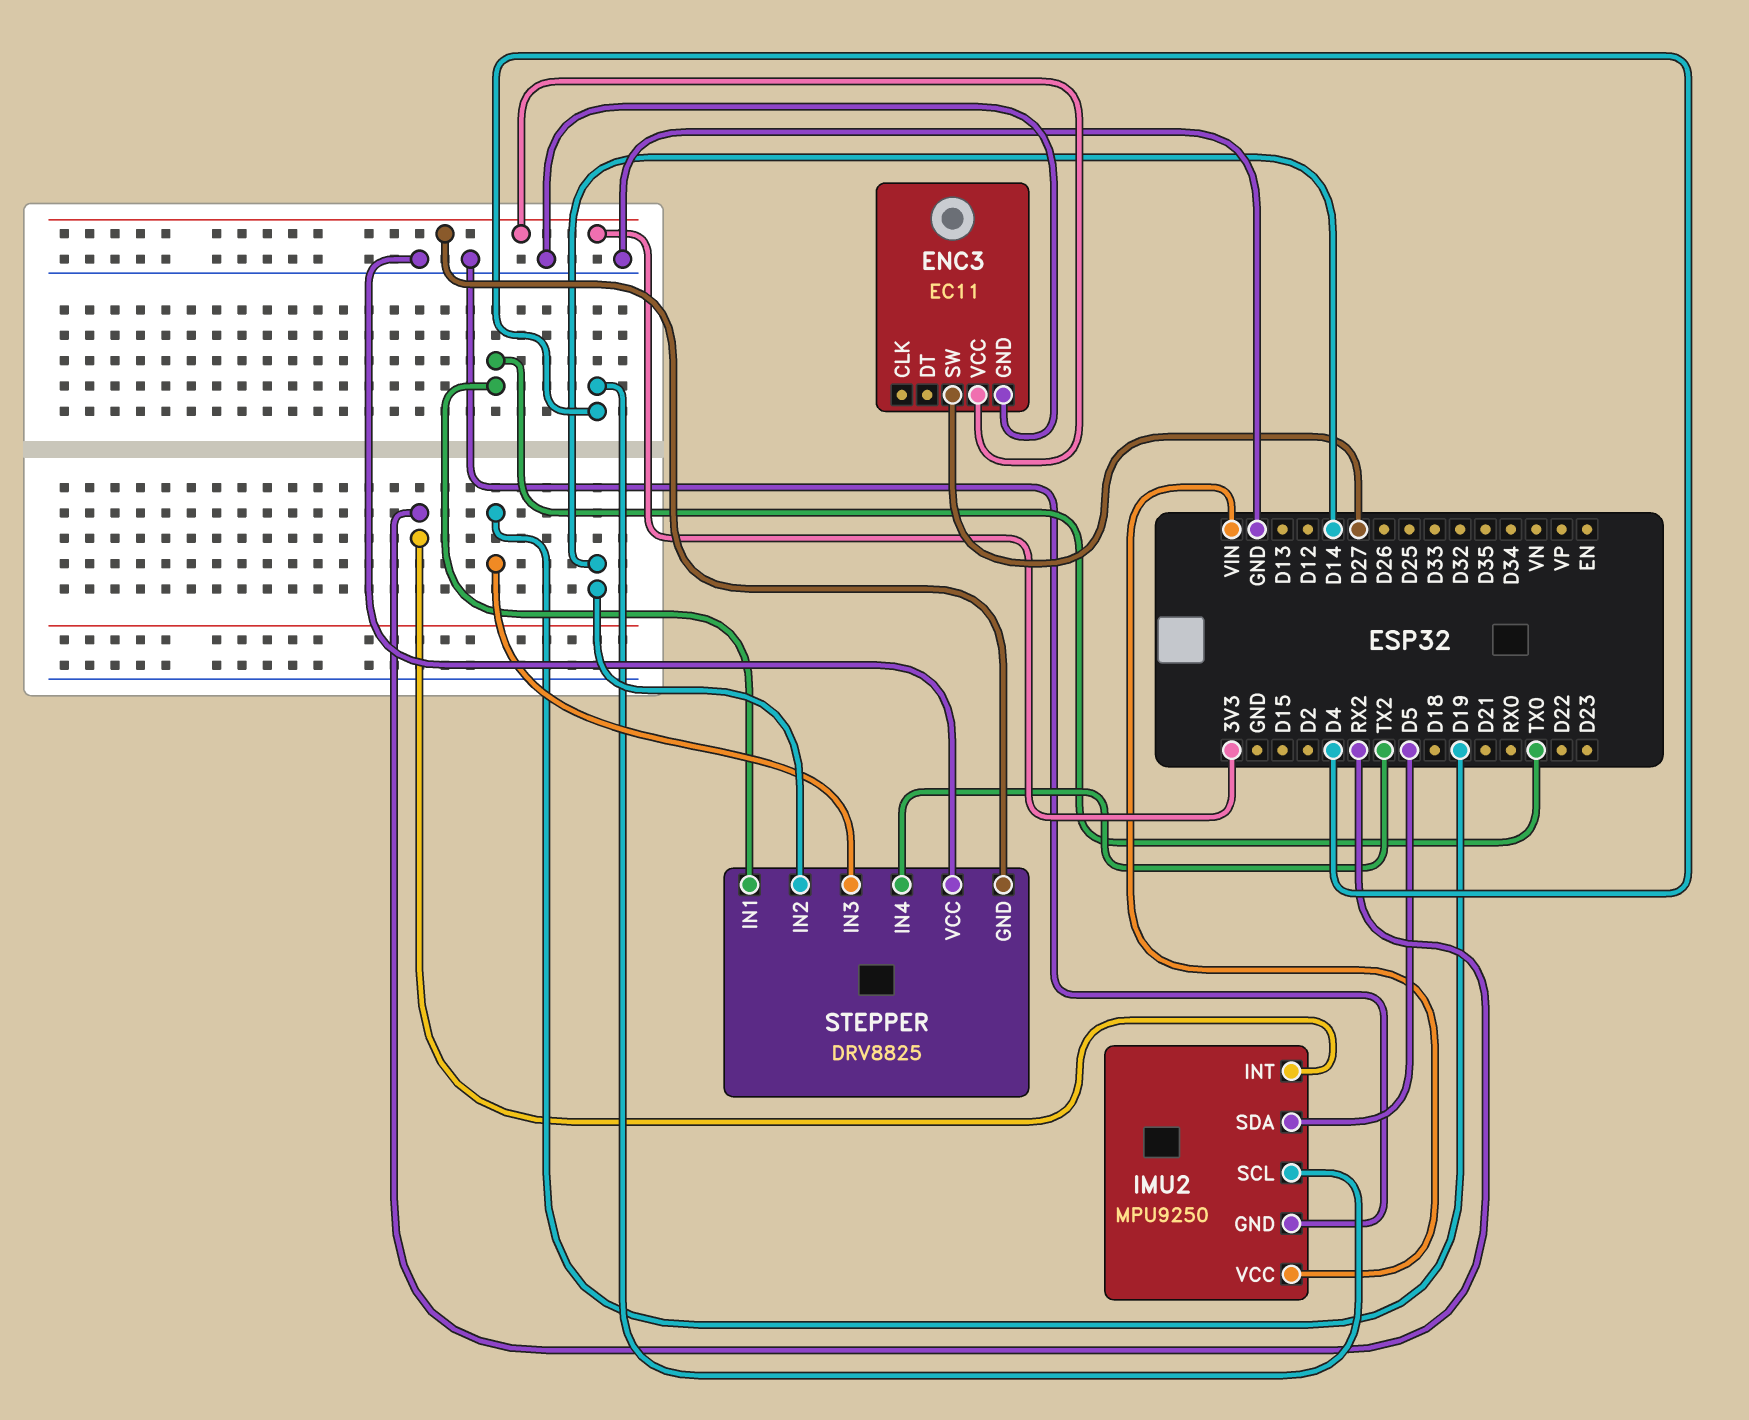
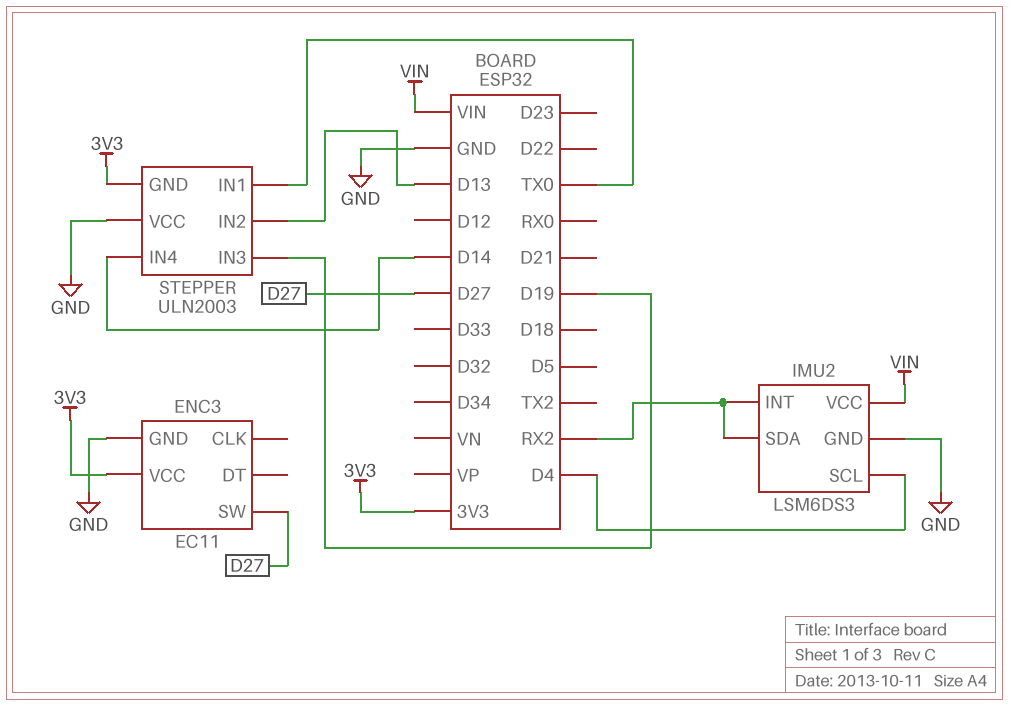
IMU2: MPU9250 -> LSM6DS3
IMU2 pin SDA: D5 -> RX2
STEPPER: DRV8825 -> ULN2003
STEPPER pin IN2: D14 -> D13
STEPPER pin IN4: TX2 -> D14

